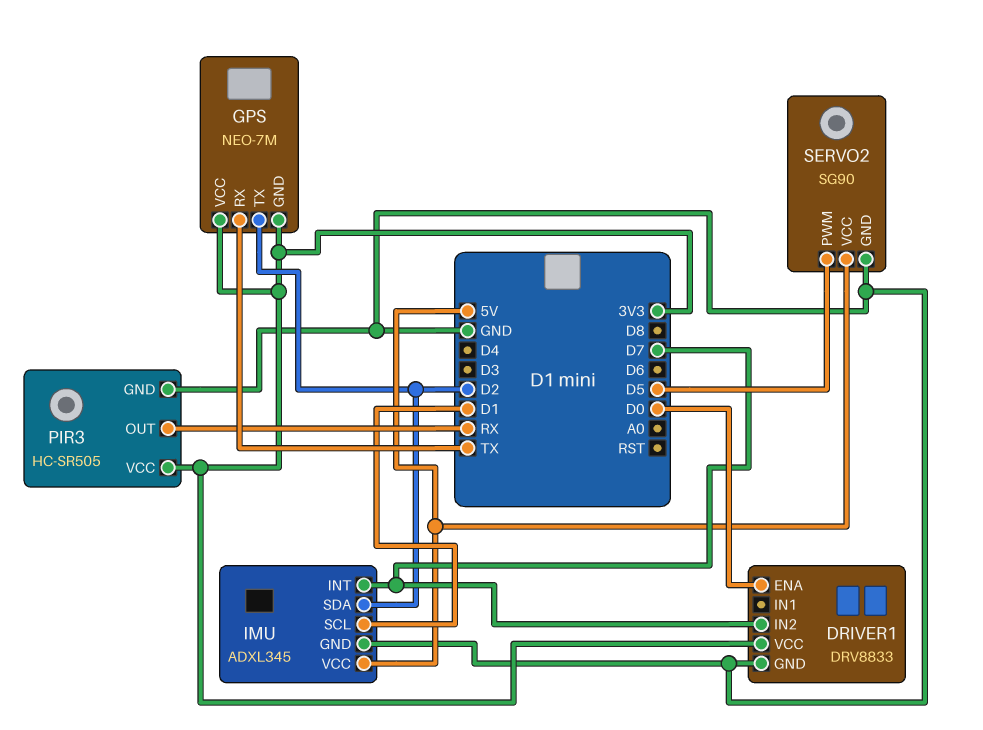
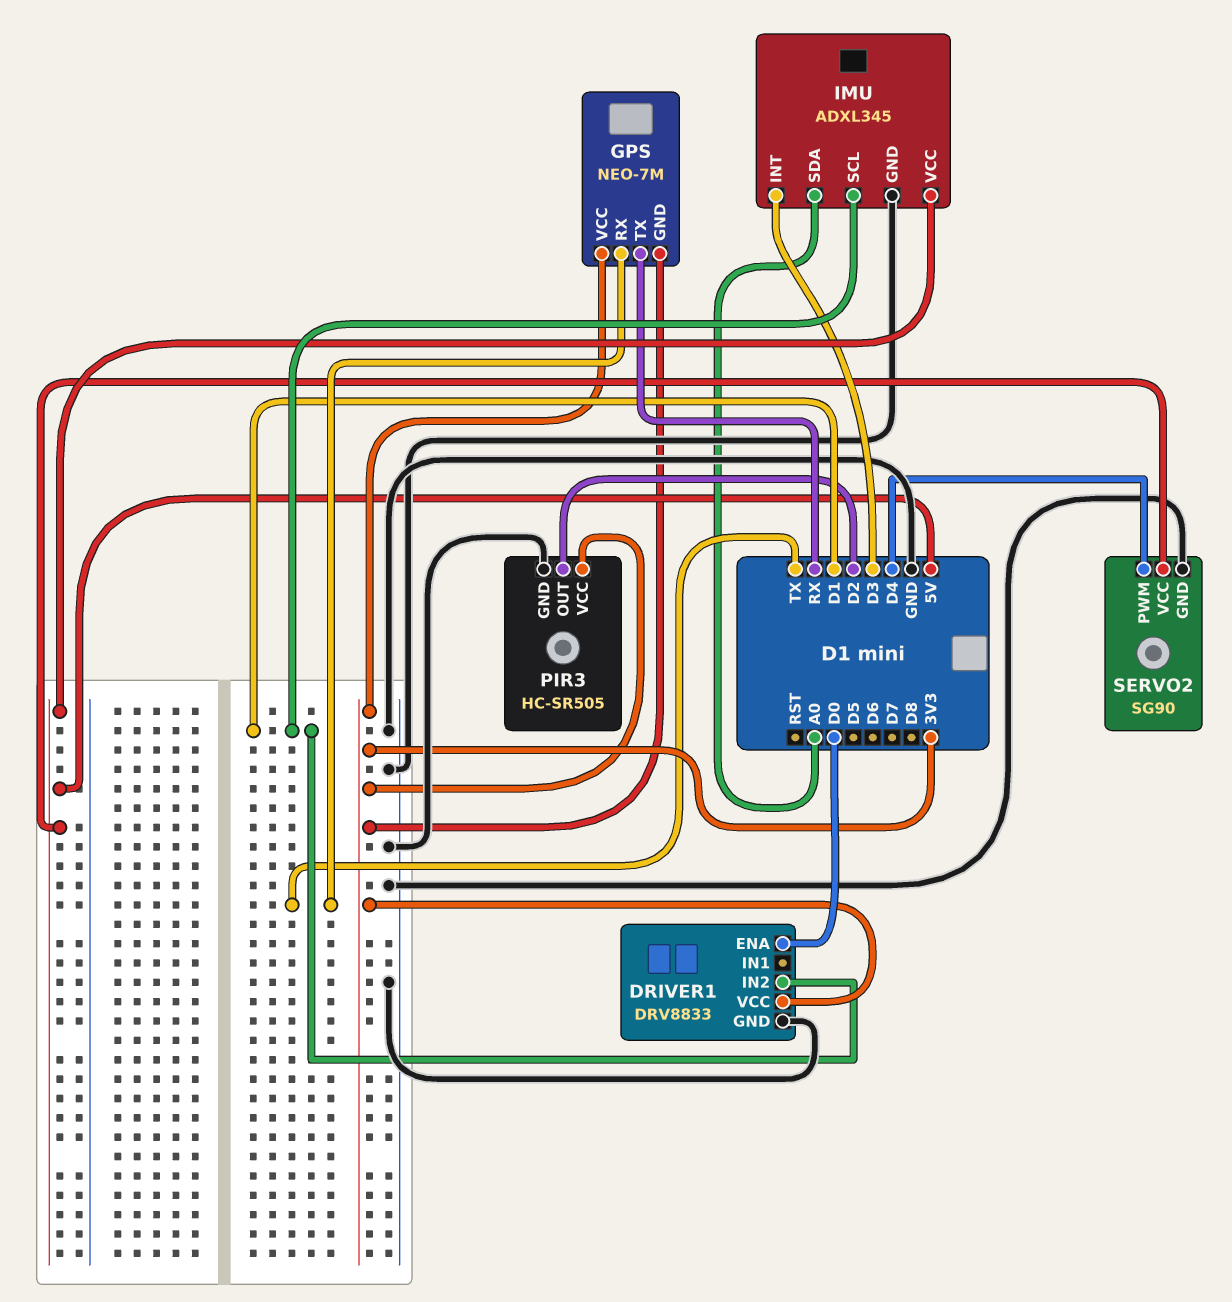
DRIVER1 pin IN2: D7 -> D1
GPS pin TX: D2 -> RX
IMU pin INT: D7 -> D3
IMU pin SDA: D2 -> A0
PIR3 pin OUT: RX -> D2
SERVO2 pin PWM: D5 -> D4

